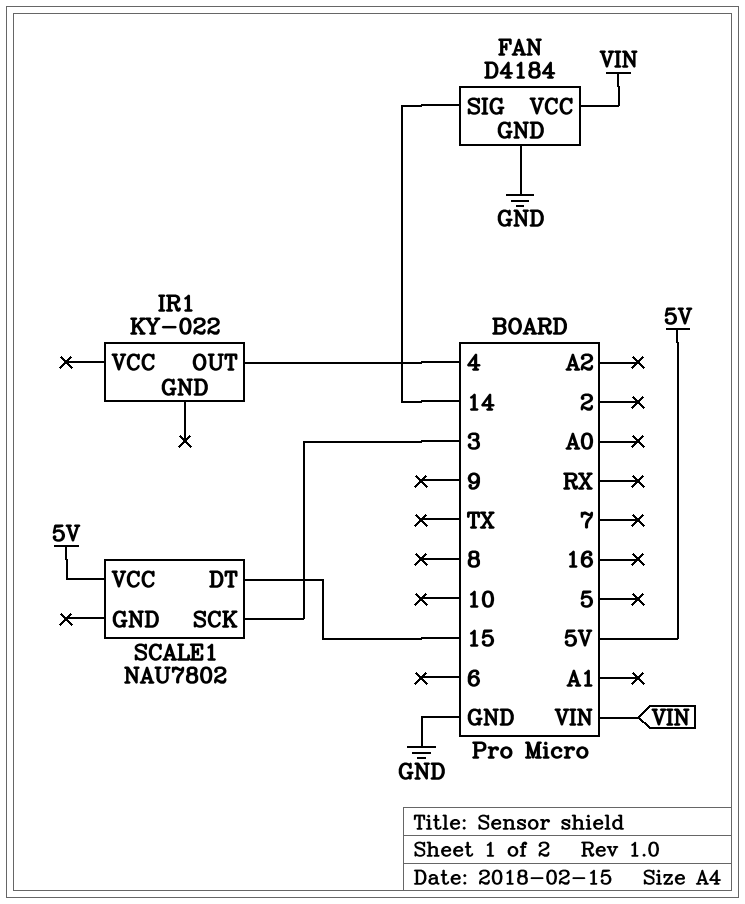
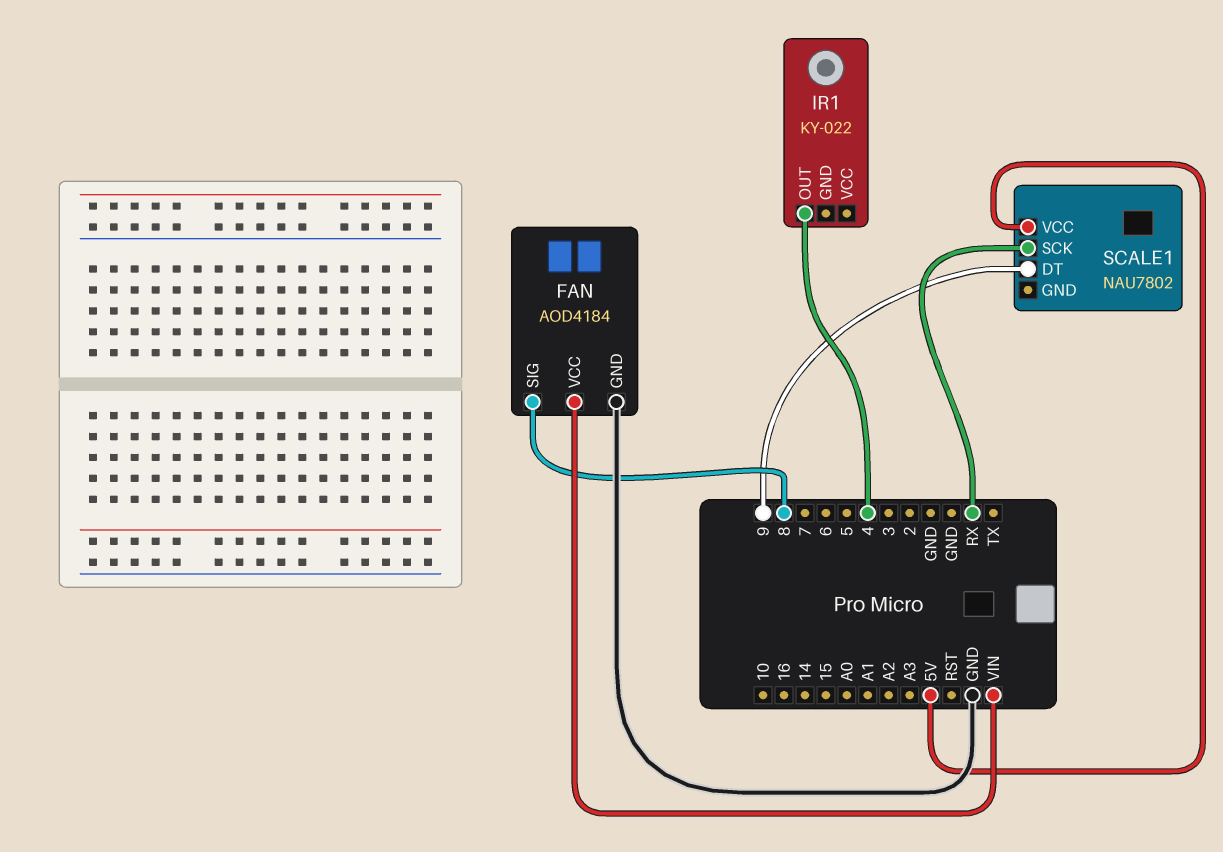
FAN: D4184 -> AOD4184
FAN pin SIG: 14 -> 8
SCALE1 pin DT: 15 -> 9
SCALE1 pin SCK: 3 -> RX

